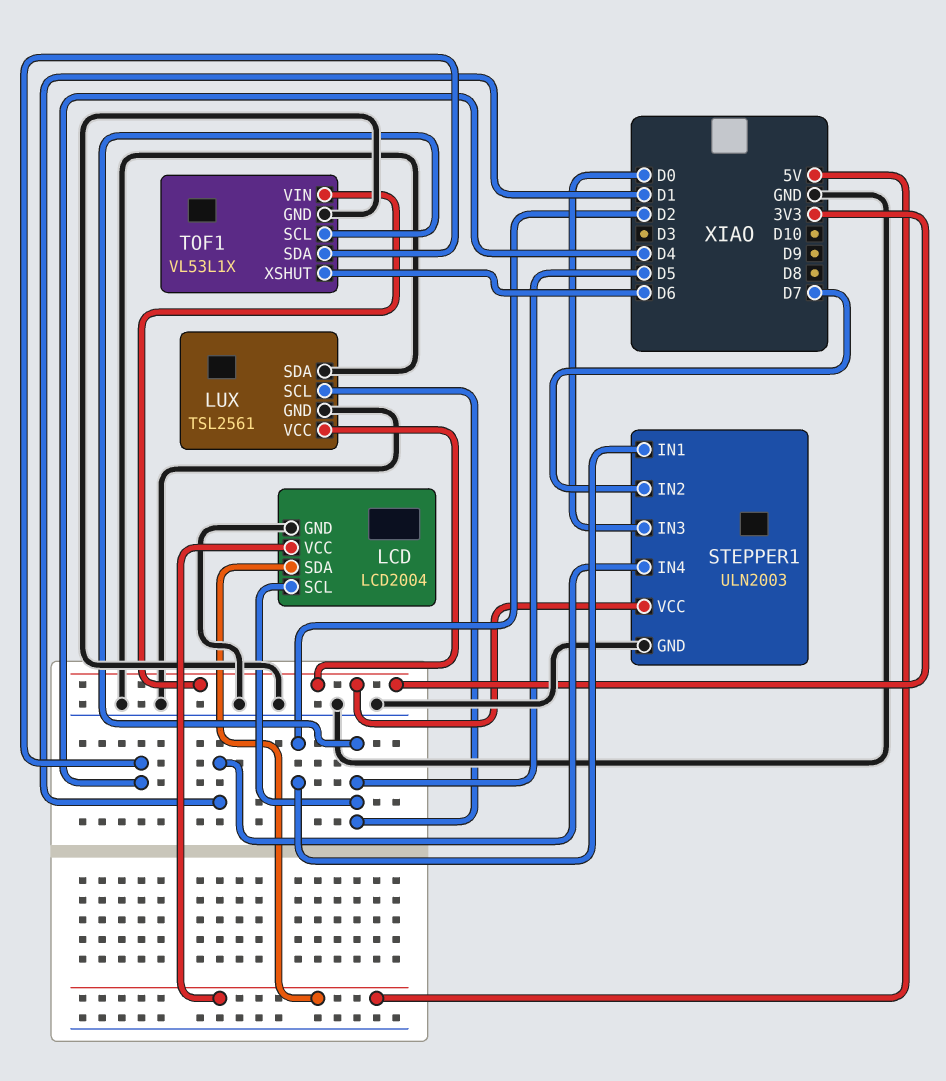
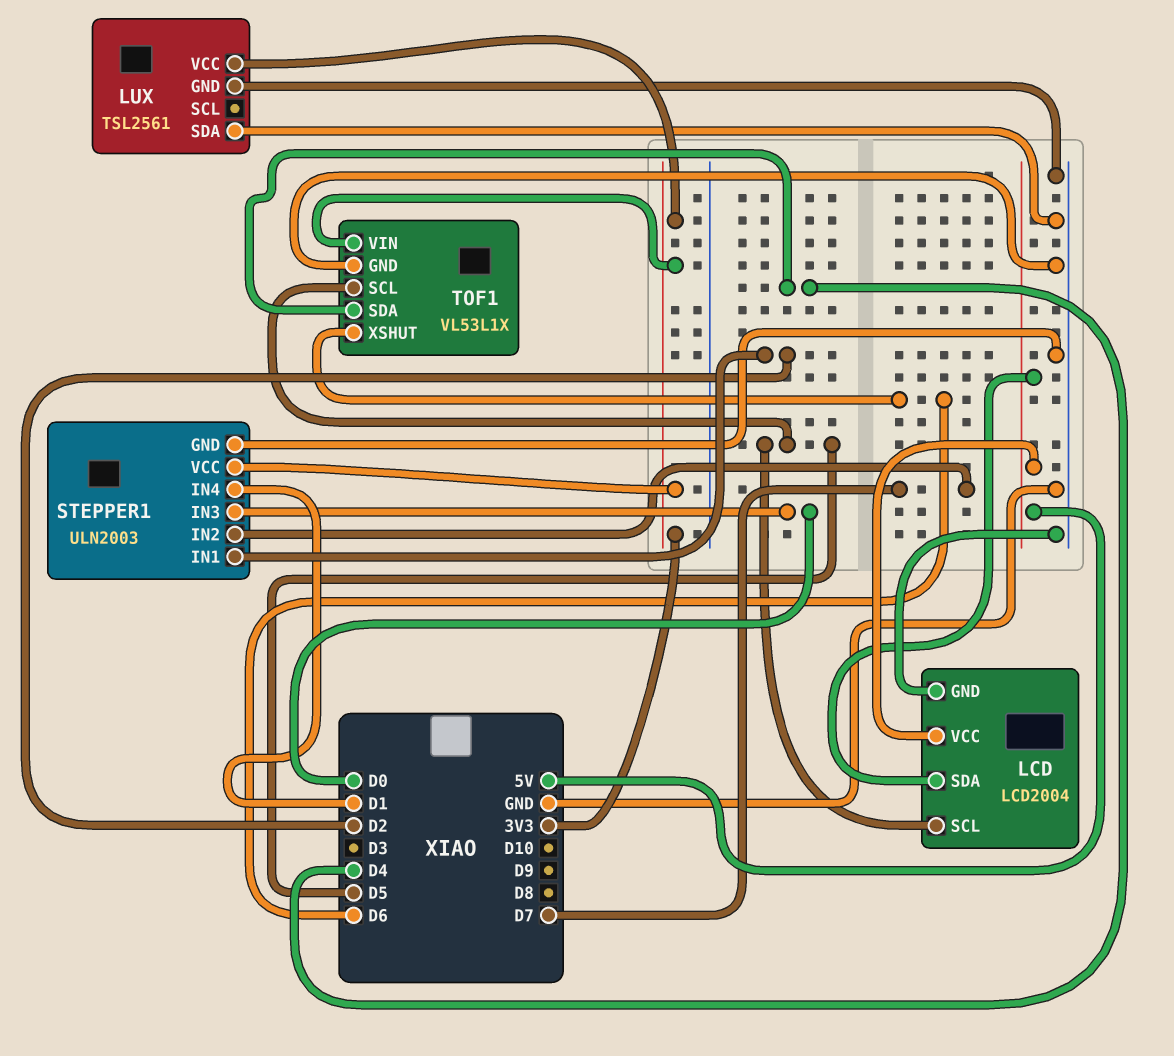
LUX pin SCL: D5 -> none

